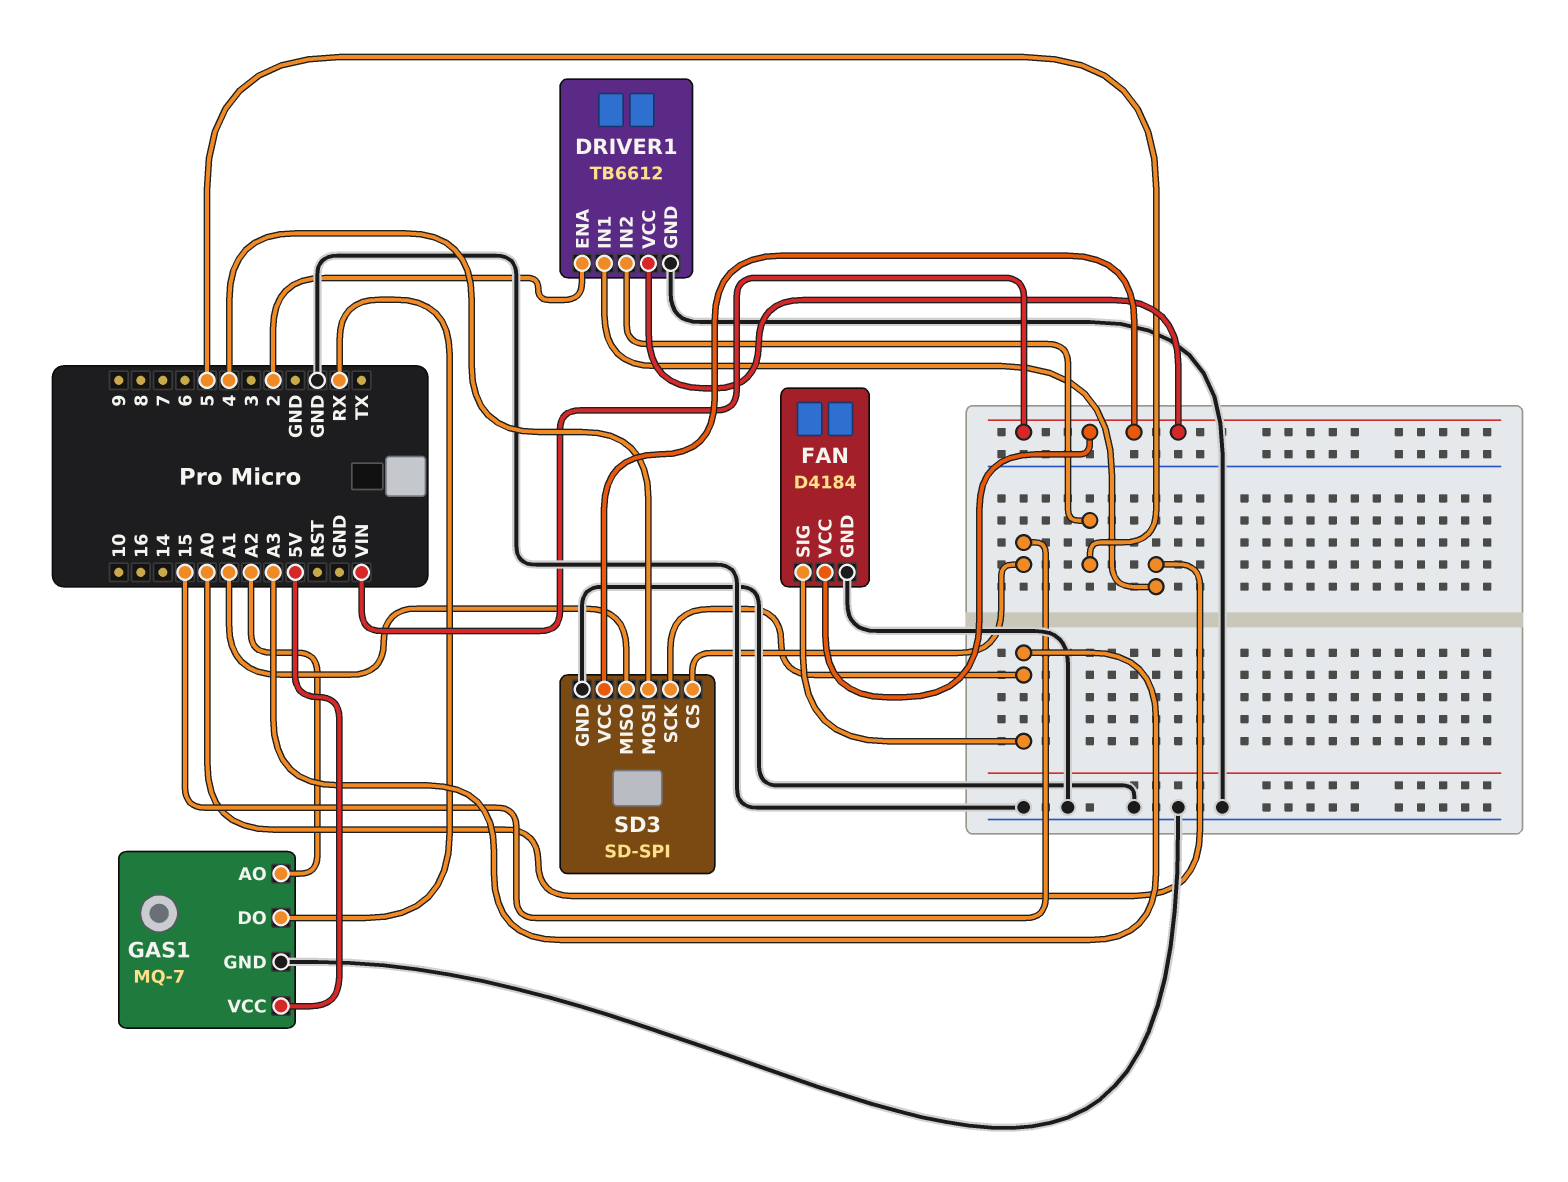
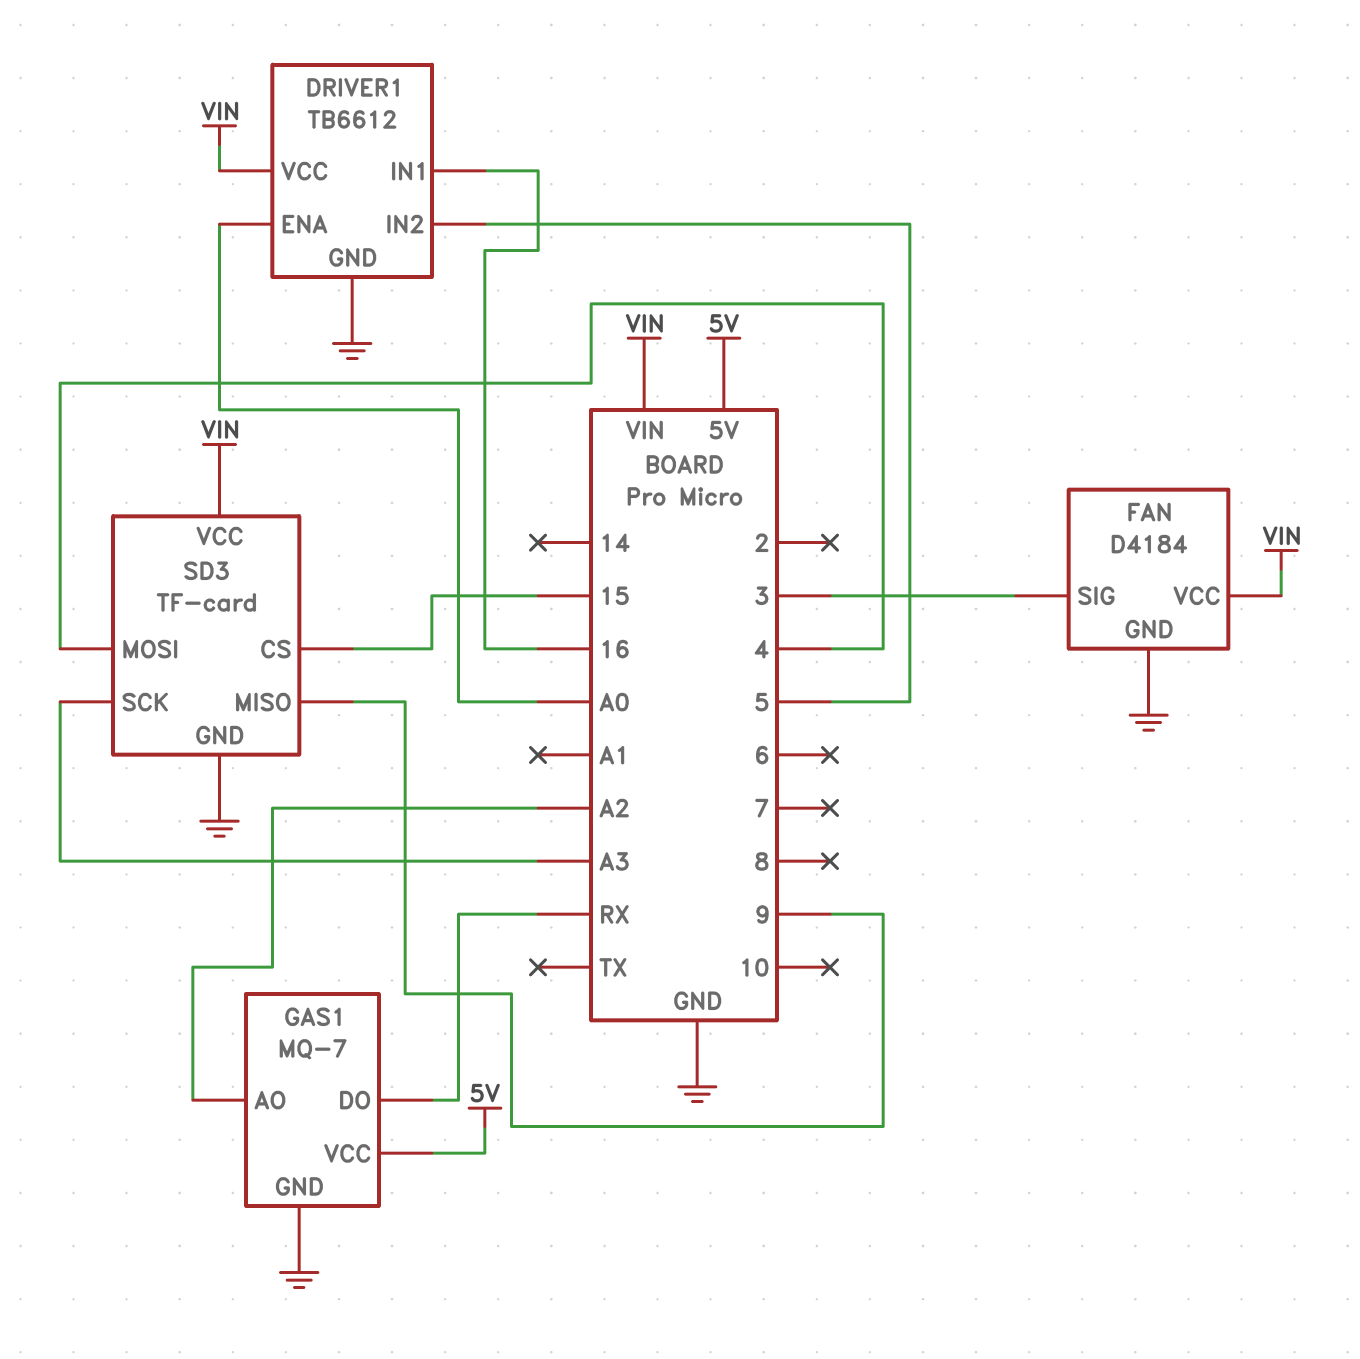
DRIVER1 pin ENA: 2 -> A0
DRIVER1 pin IN1: A0 -> 16
FAN pin SIG: A3 -> 3
SD3: SD-SPI -> TF-card
SD3 pin MISO: A1 -> 9

